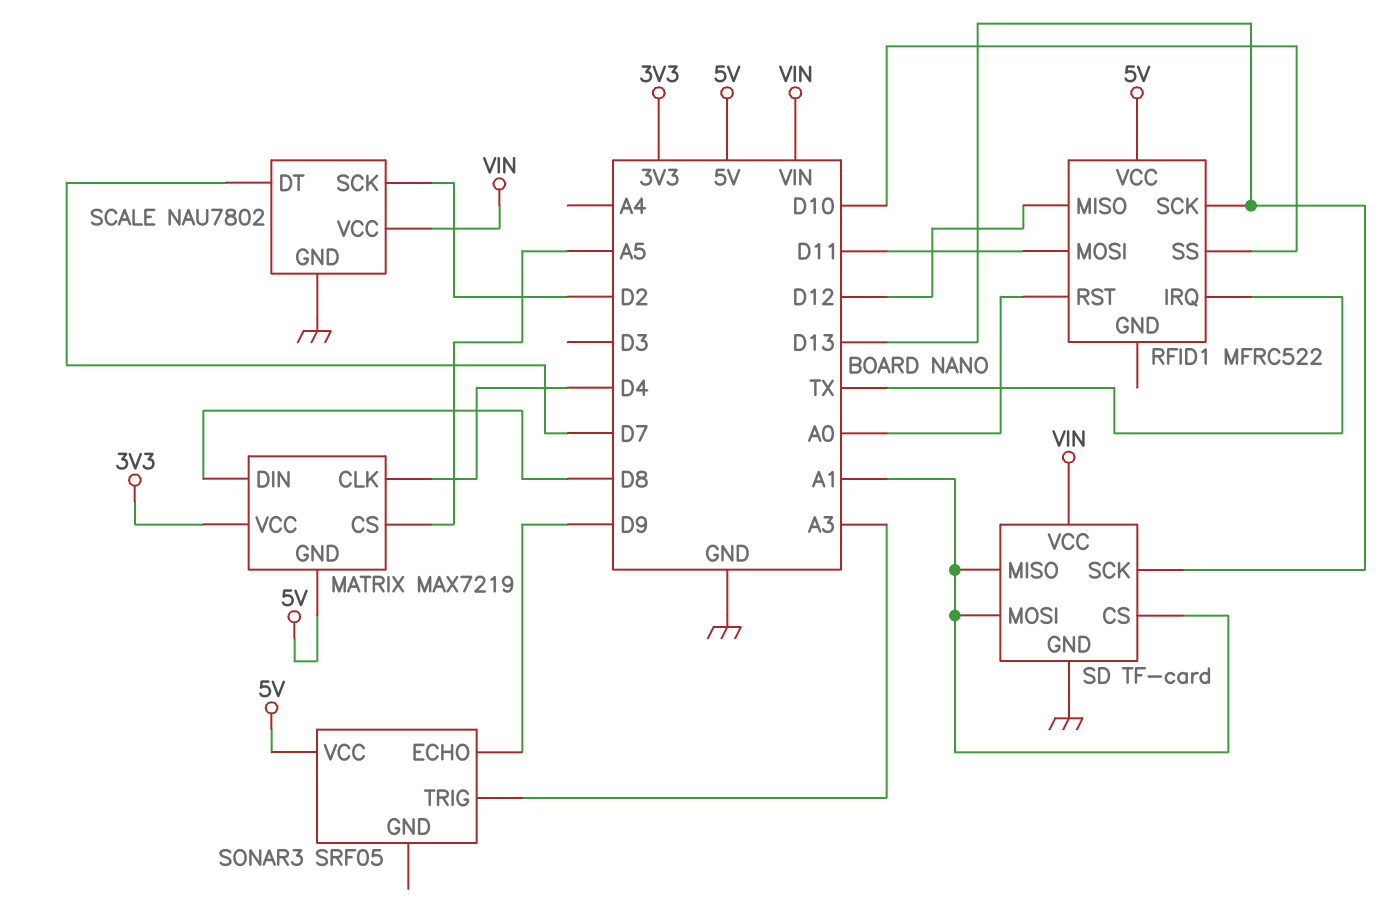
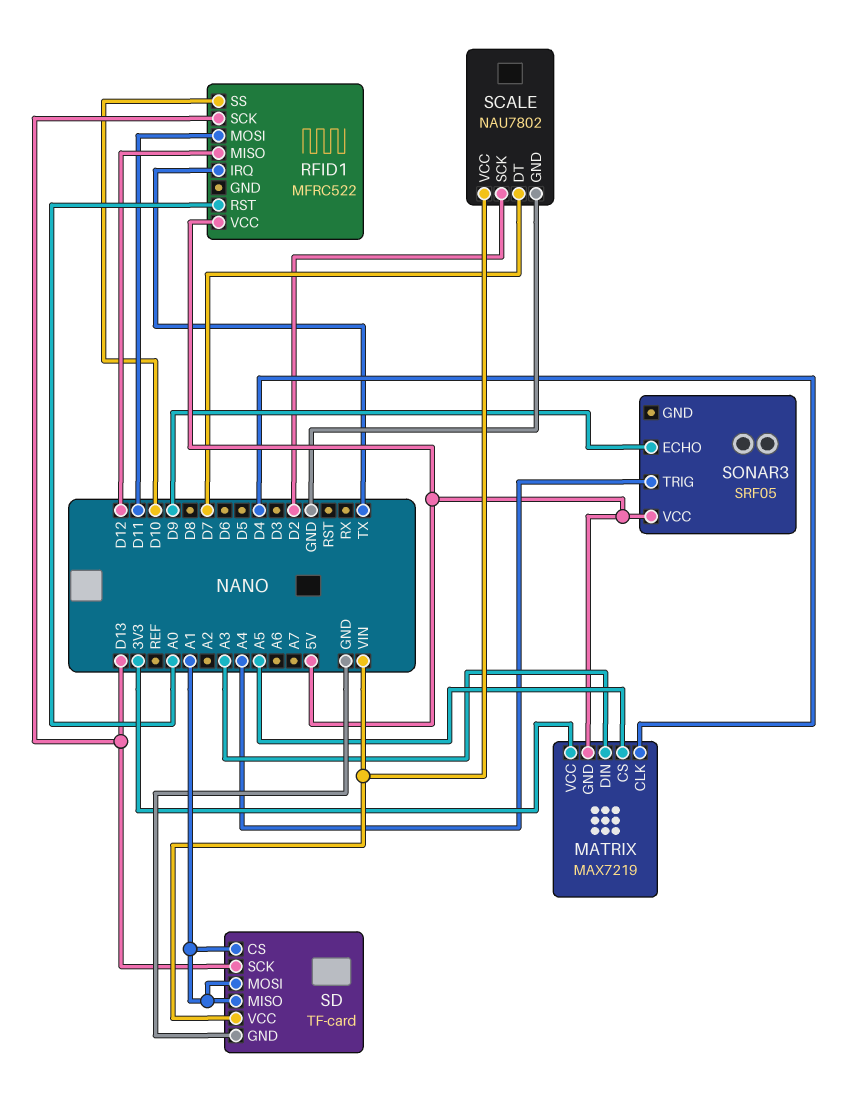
MATRIX pin DIN: D8 -> A3
SONAR3 pin TRIG: A3 -> A4

